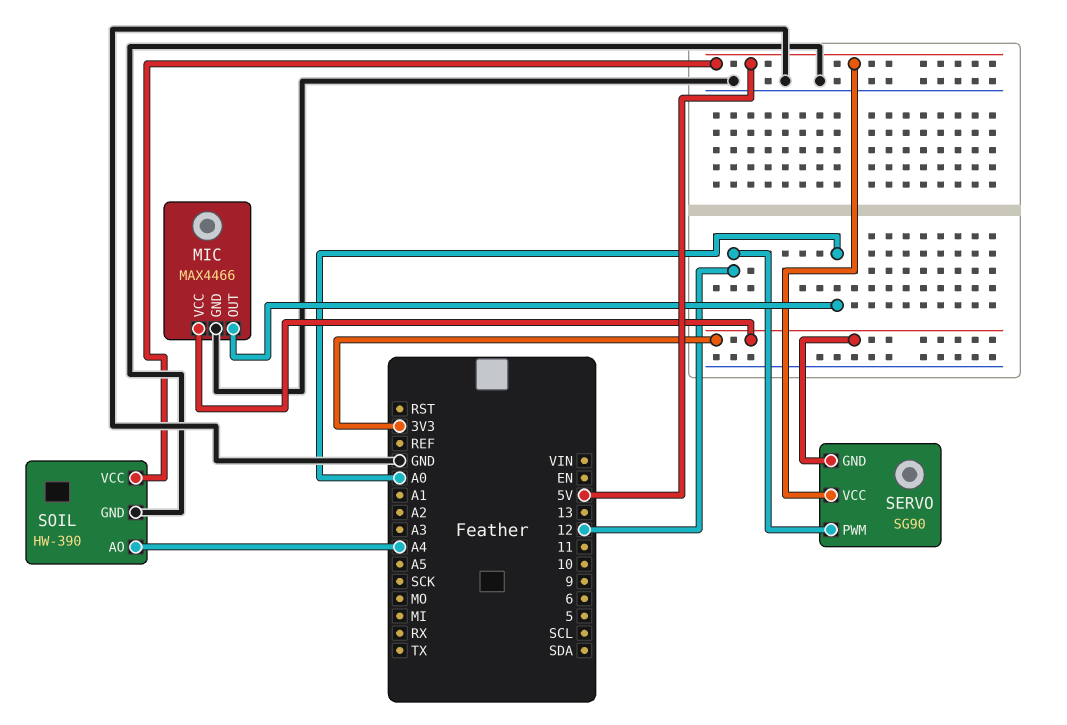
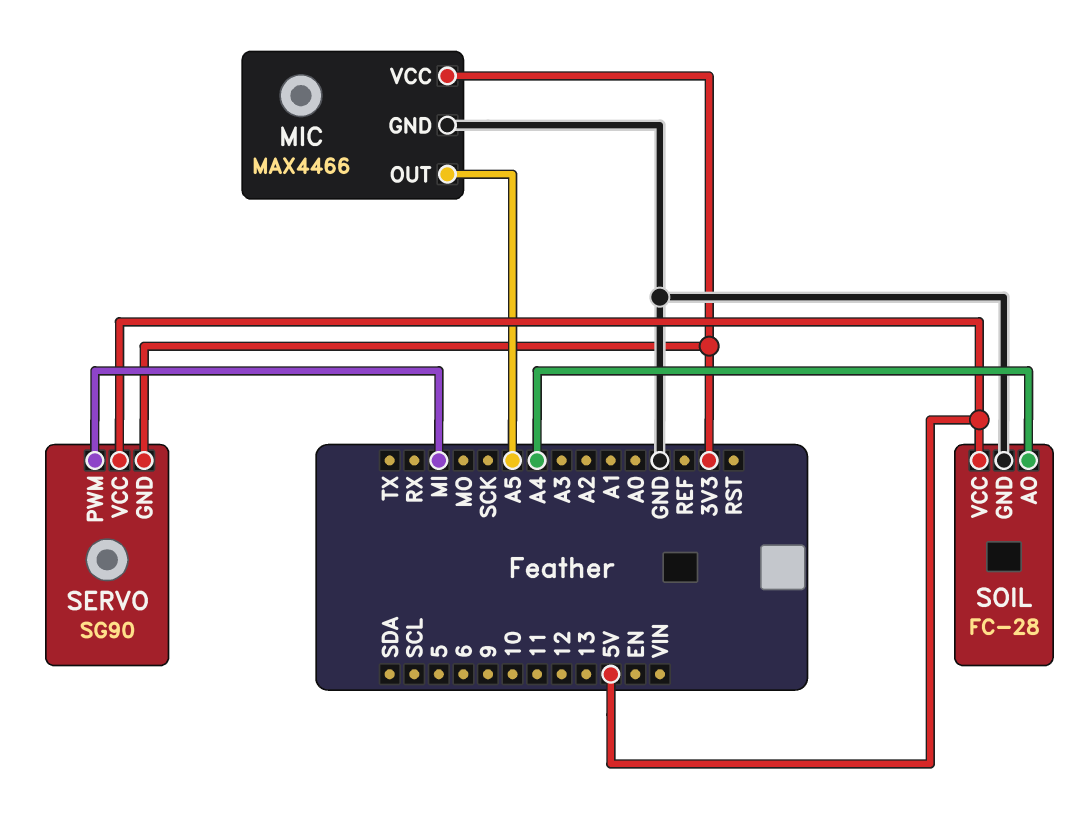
MIC pin OUT: A0 -> A5
SERVO pin PWM: 12 -> MI
SOIL: HW-390 -> FC-28

